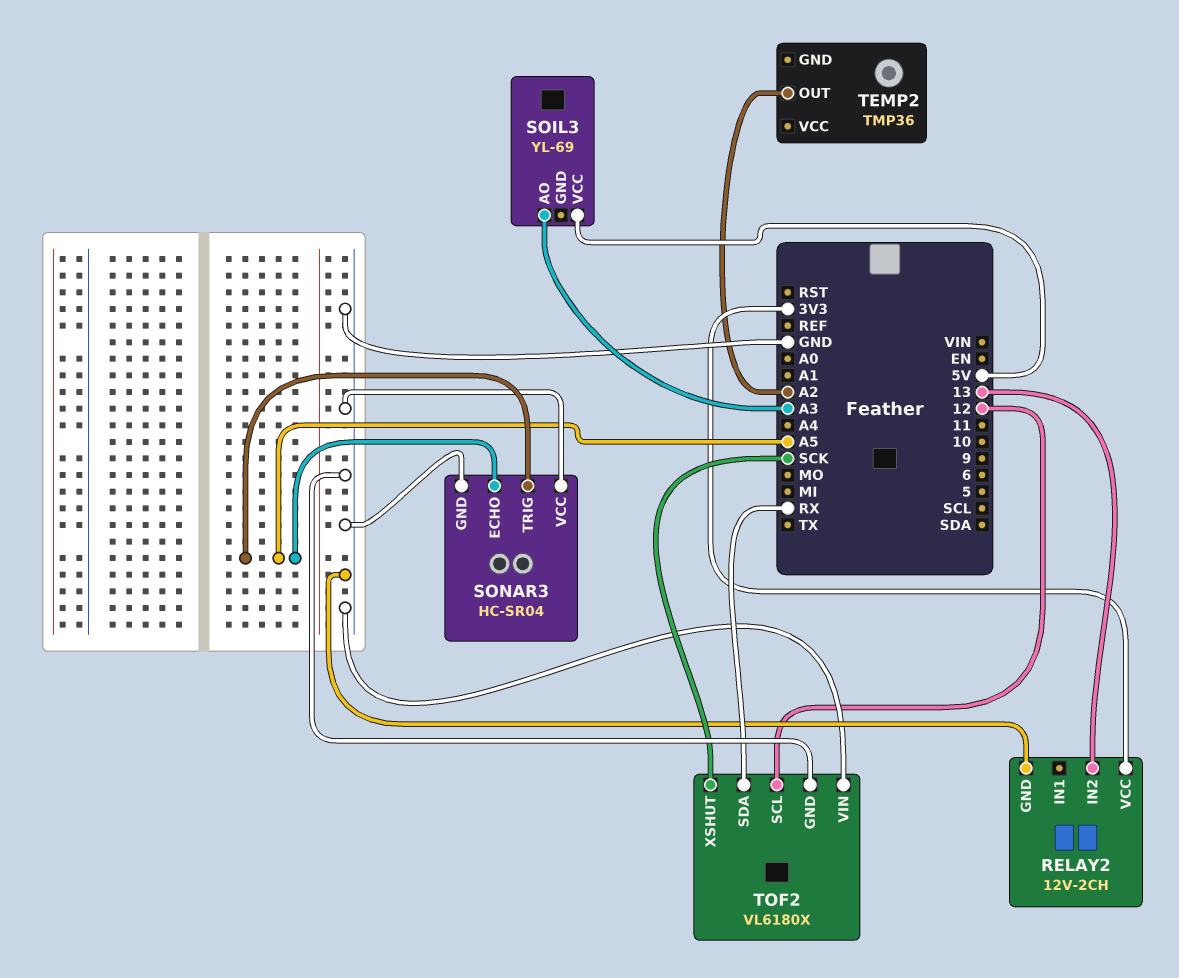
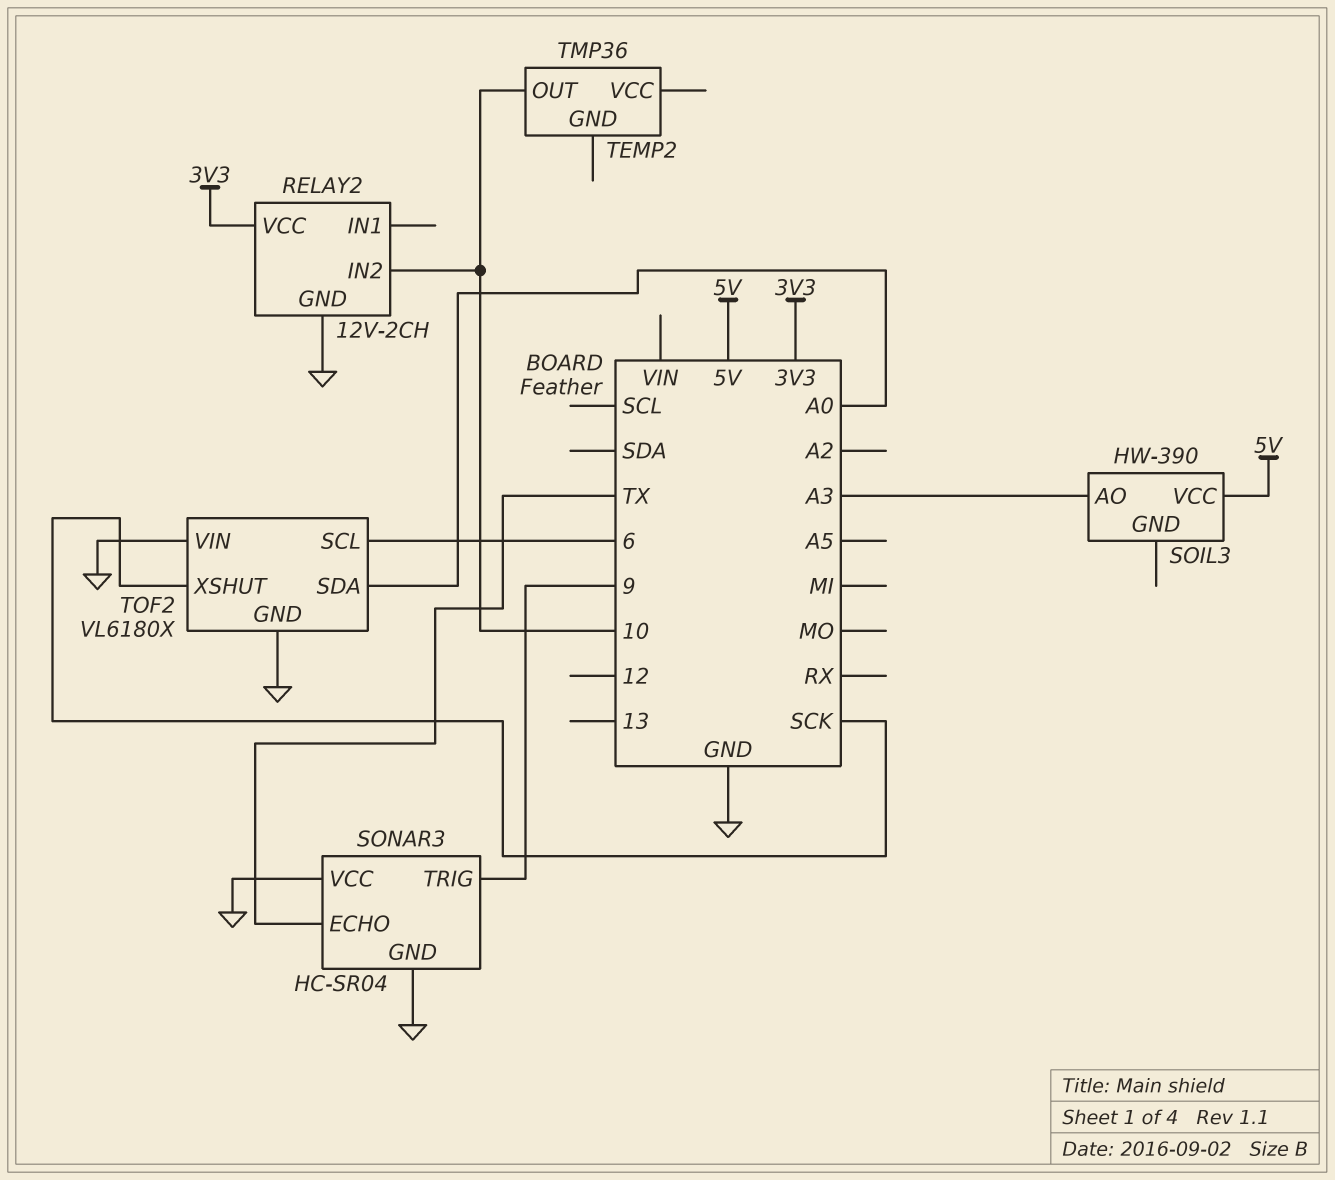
RELAY2 pin IN2: 13 -> 10
SOIL3: YL-69 -> HW-390
SONAR3 pin ECHO: A5 -> TX
SONAR3 pin TRIG: A5 -> 9
TEMP2 pin OUT: A2 -> 10
TOF2 pin SCL: 12 -> 6
TOF2 pin SDA: RX -> A0

